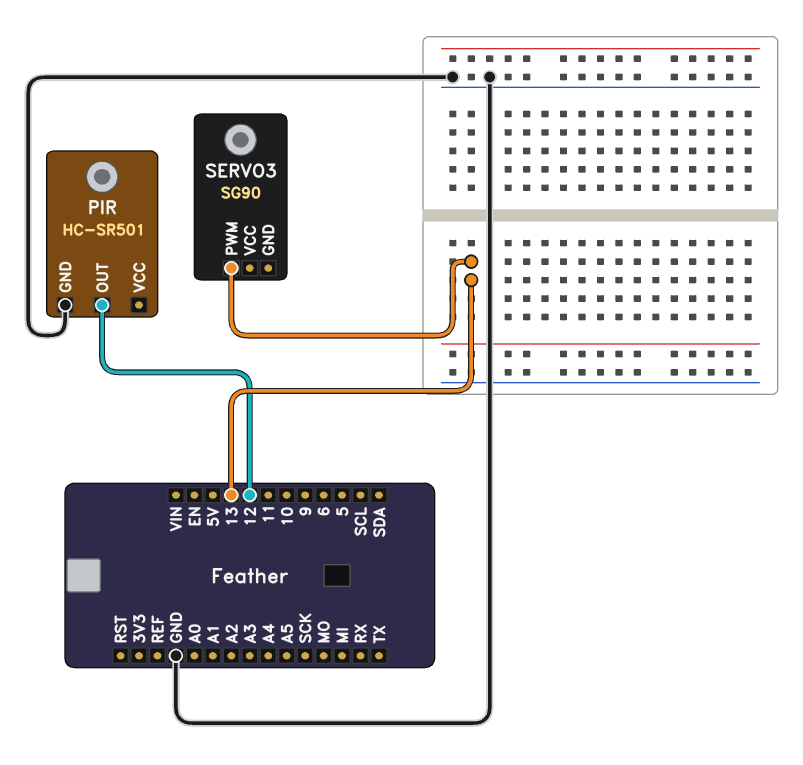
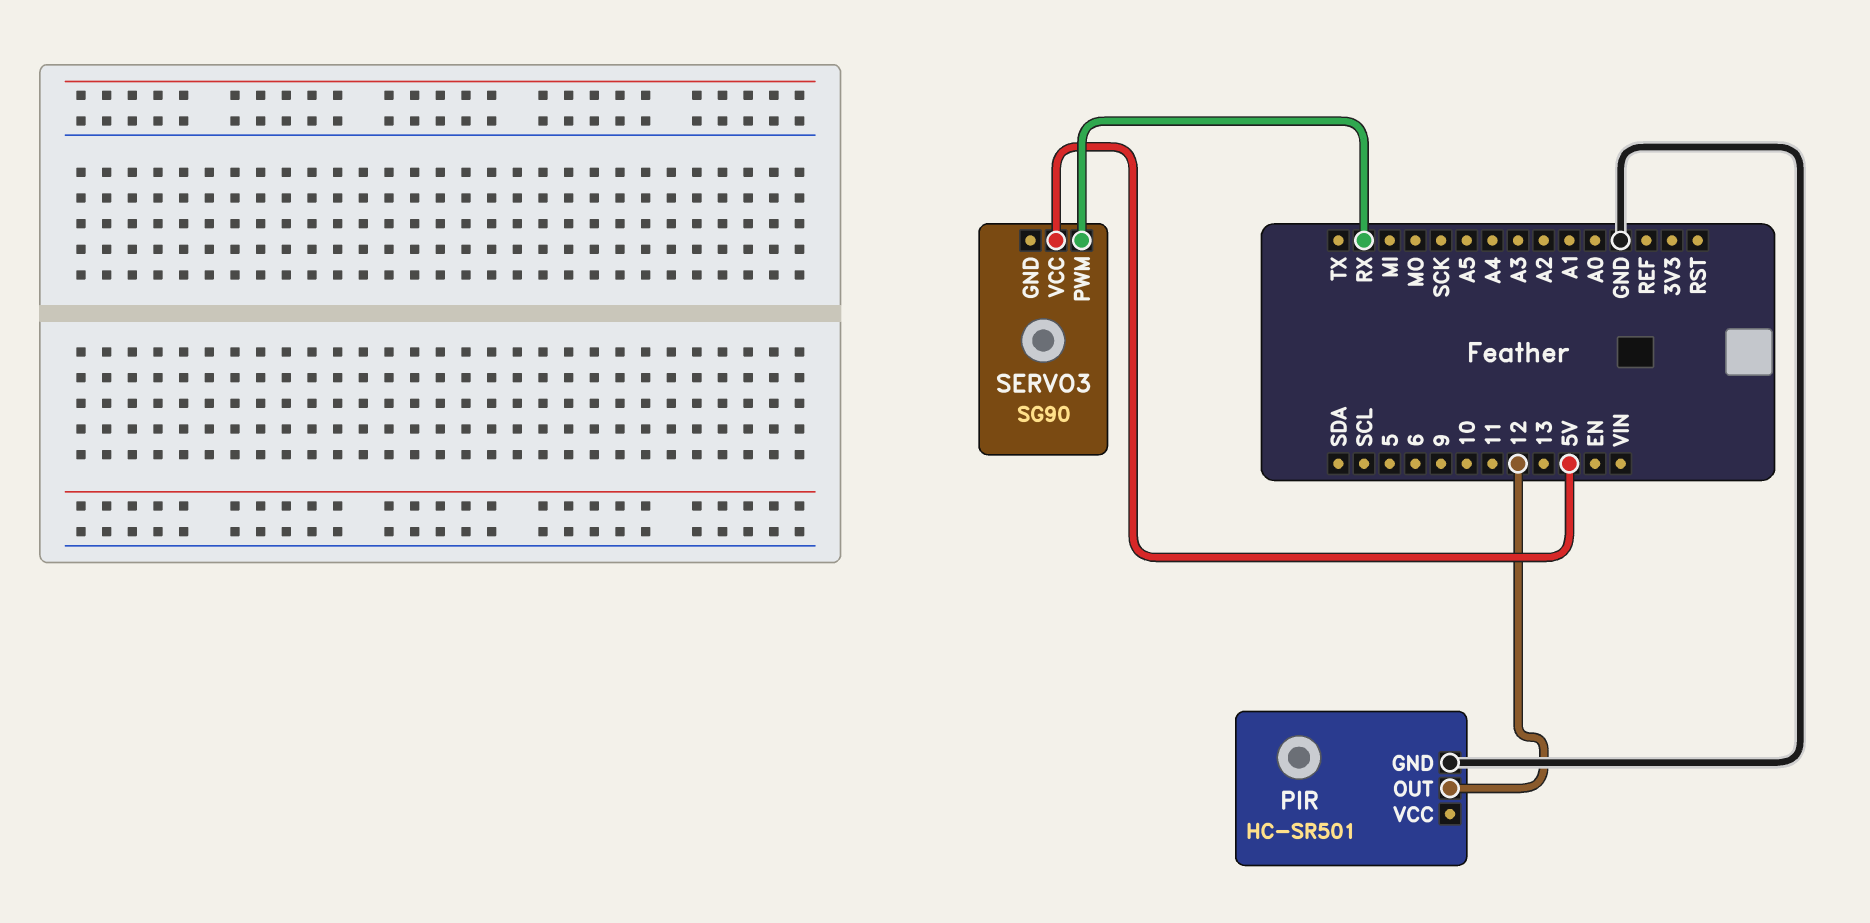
SERVO3 pin PWM: 13 -> RX
SERVO3 pin VCC: none -> 5V

